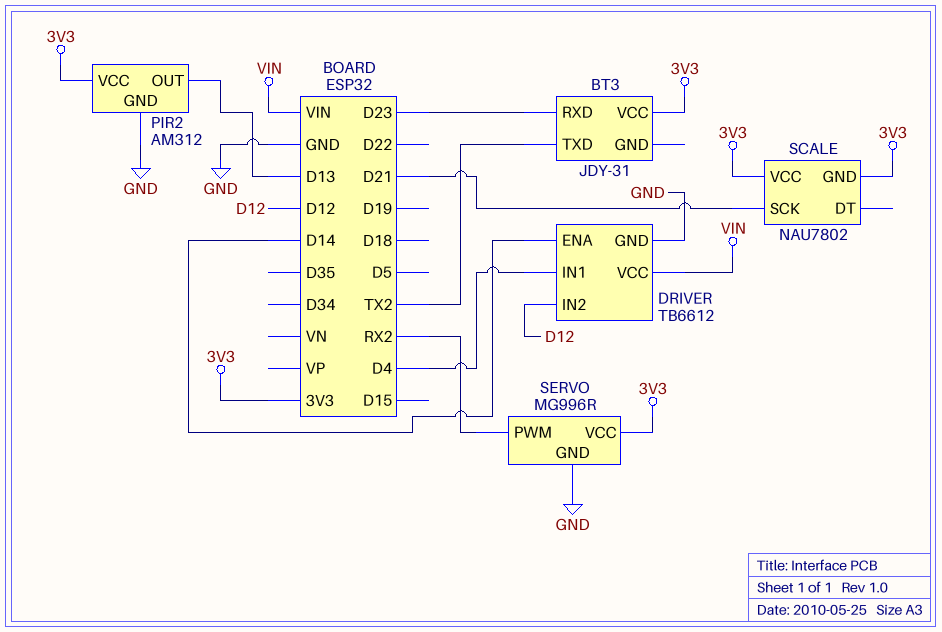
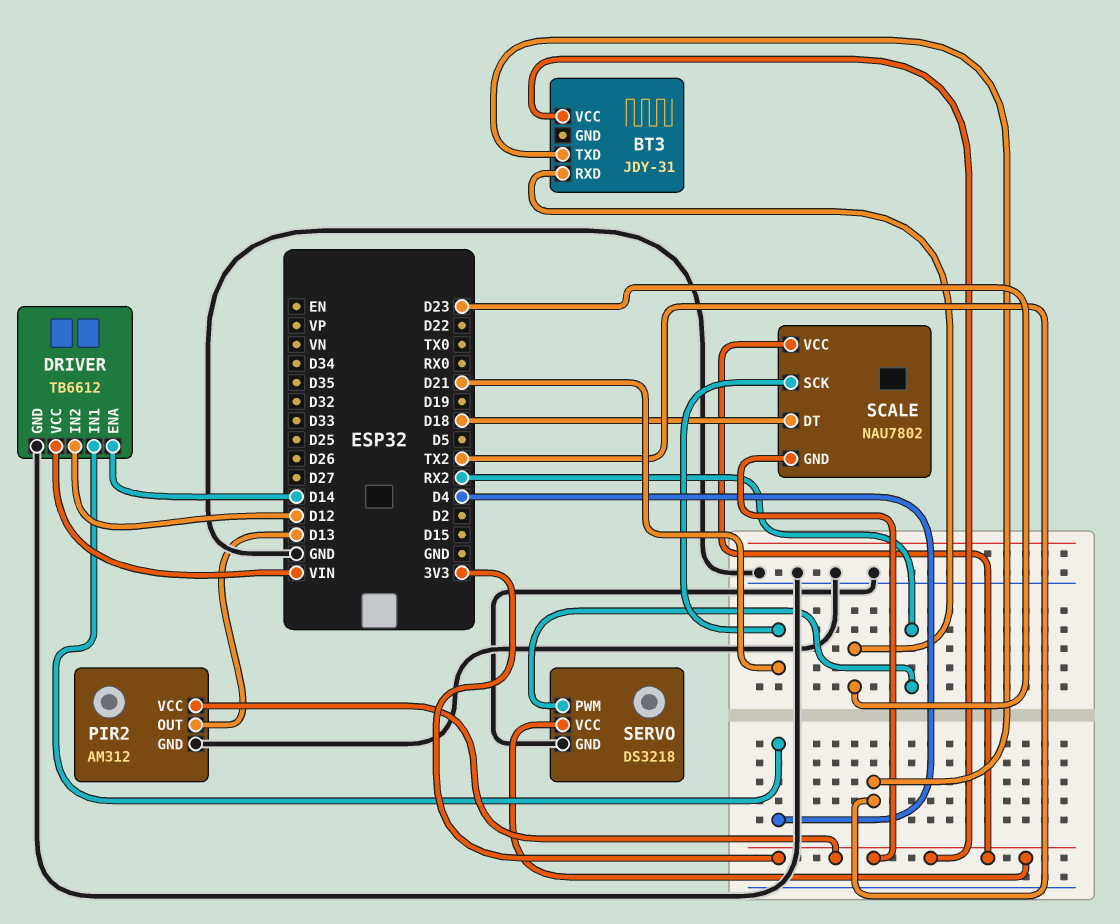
SCALE pin DT: none -> D18
SERVO: MG996R -> DS3218

